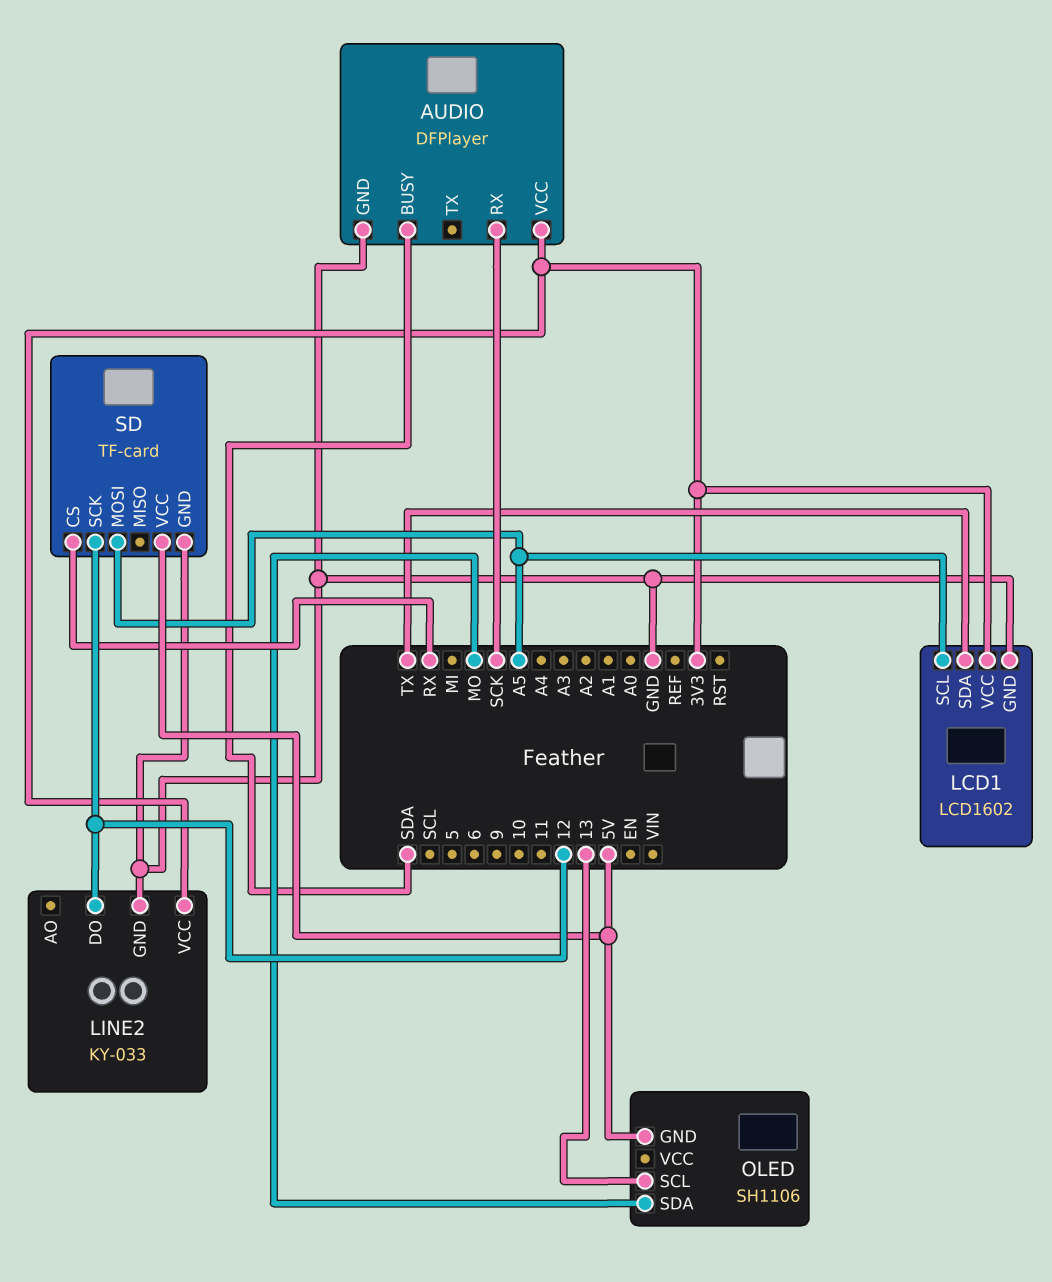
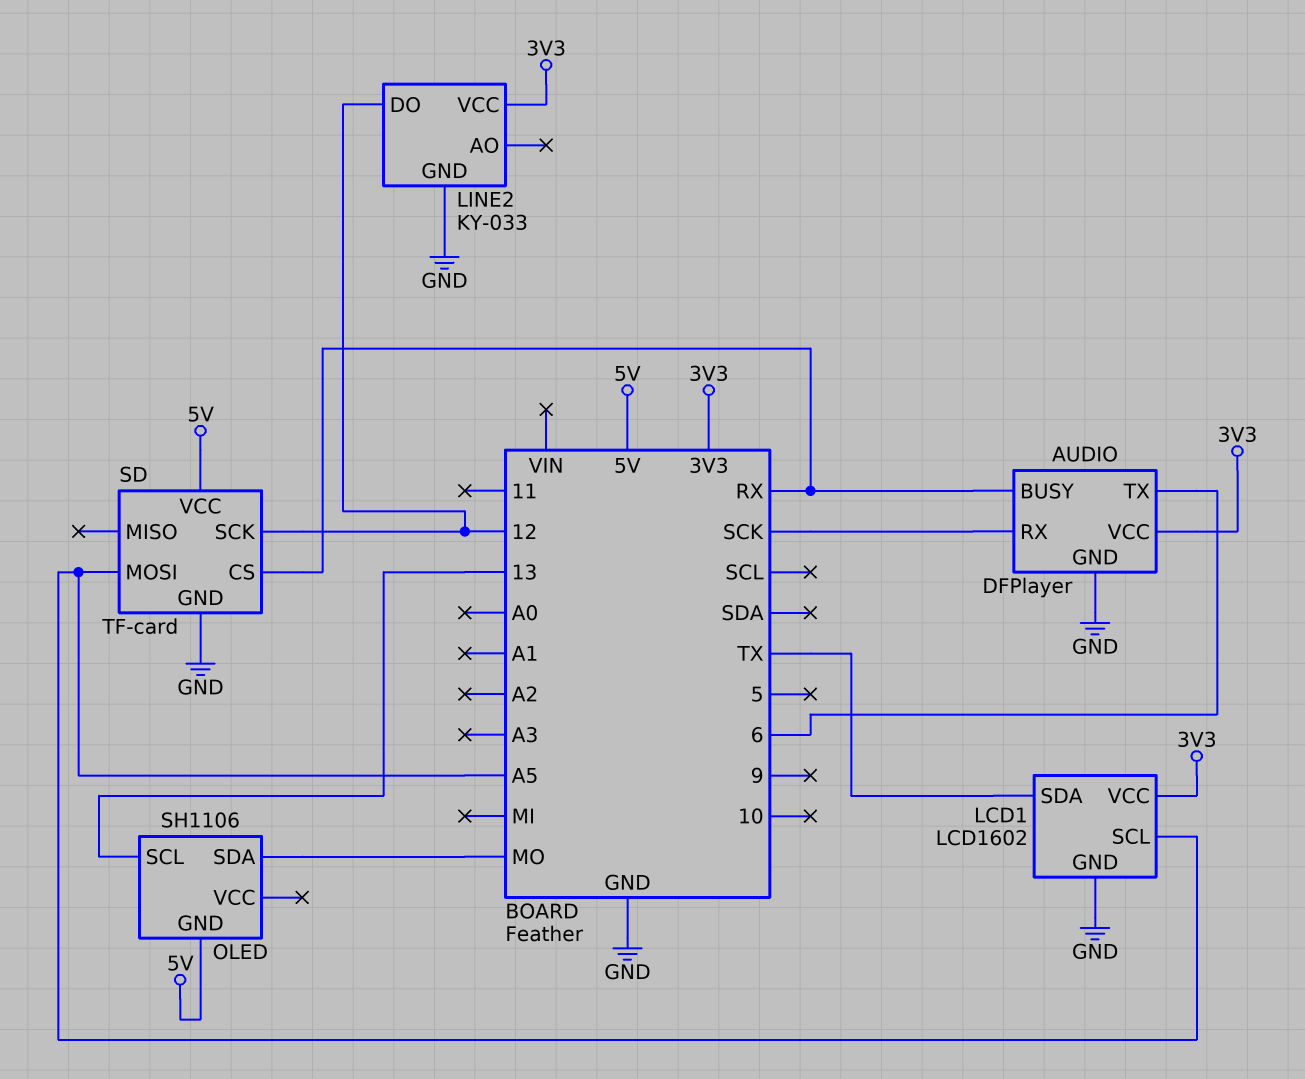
AUDIO pin BUSY: SDA -> RX
AUDIO pin TX: none -> 6

